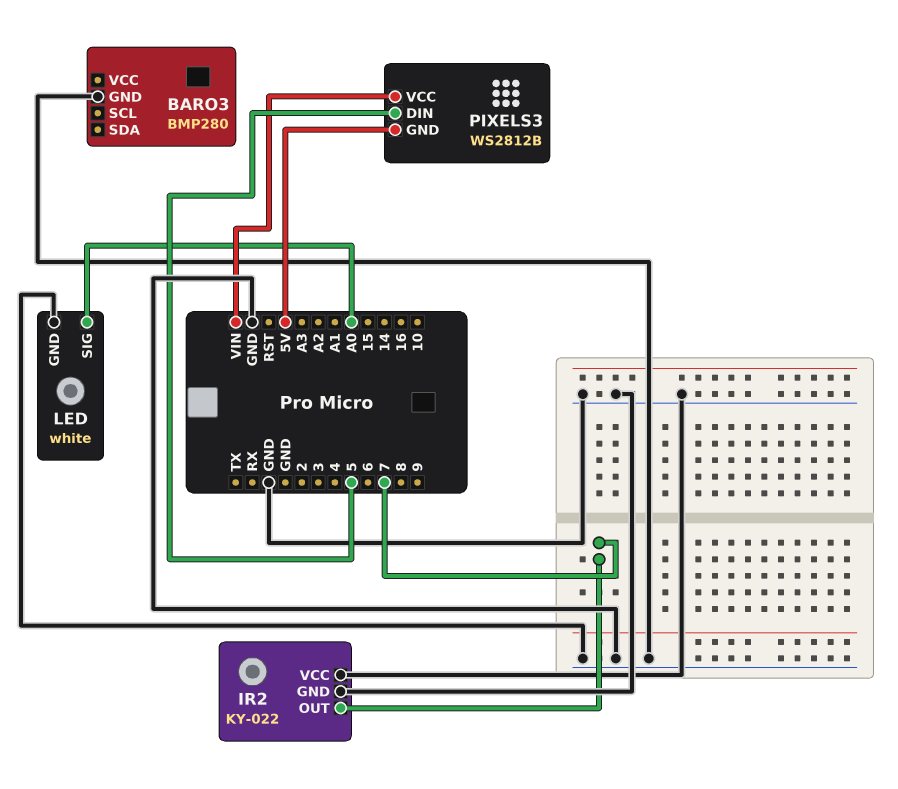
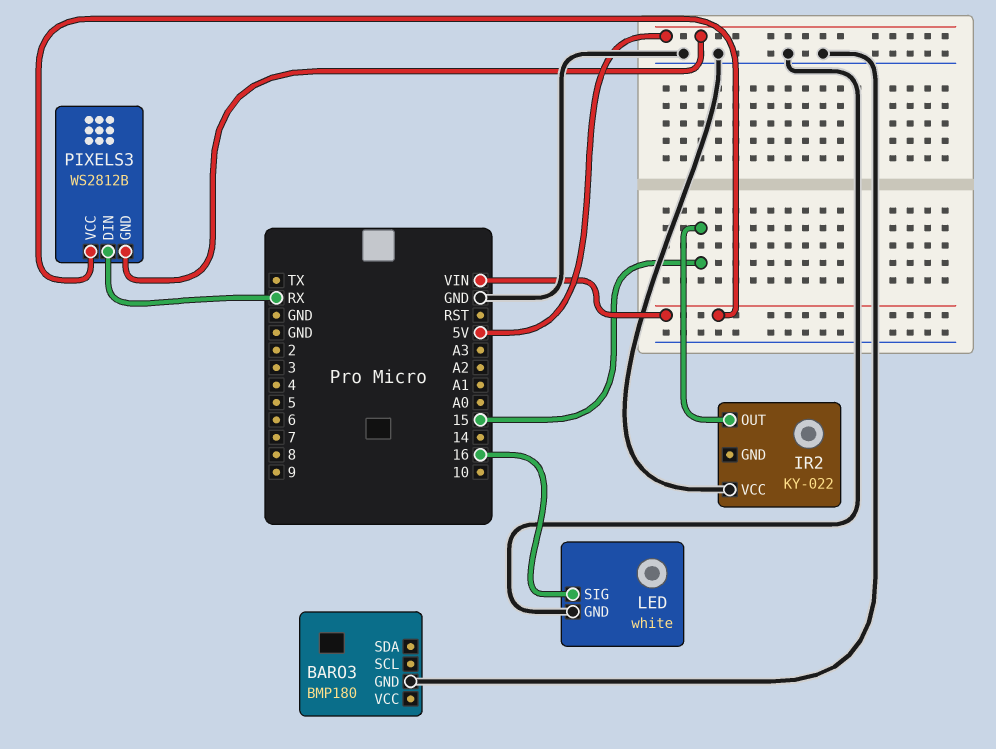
BARO3: BMP280 -> BMP180
IR2 pin GND: GND -> none
IR2 pin OUT: 7 -> 15
LED pin SIG: A0 -> 16
PIXELS3 pin DIN: 5 -> RX

